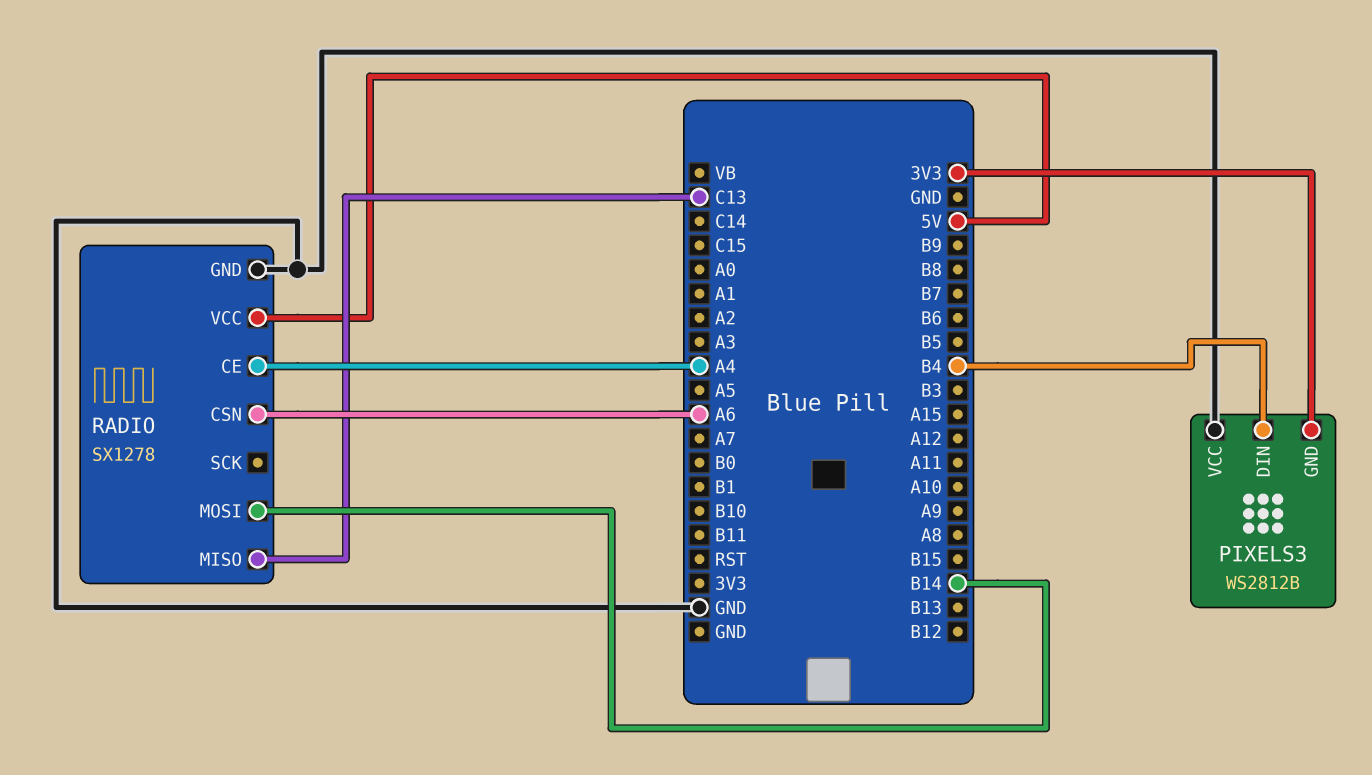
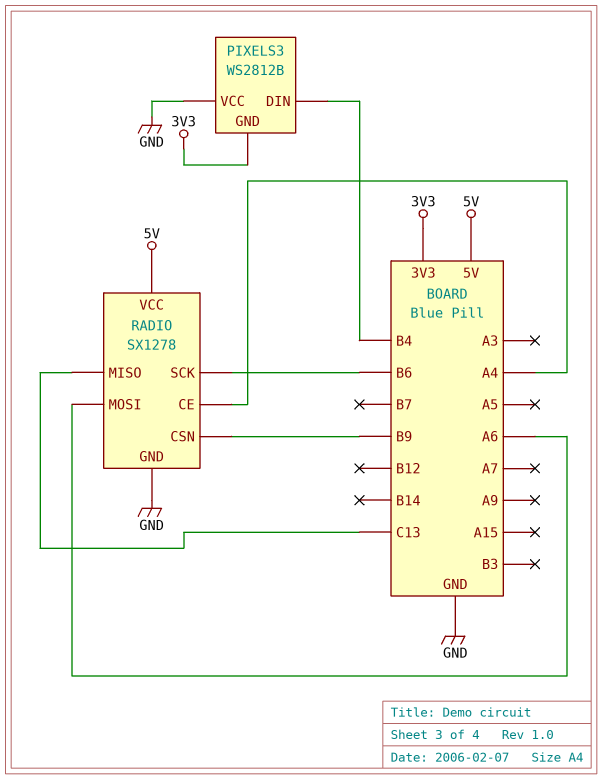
RADIO pin CSN: A6 -> B9
RADIO pin MOSI: B14 -> A6
RADIO pin SCK: none -> B6

